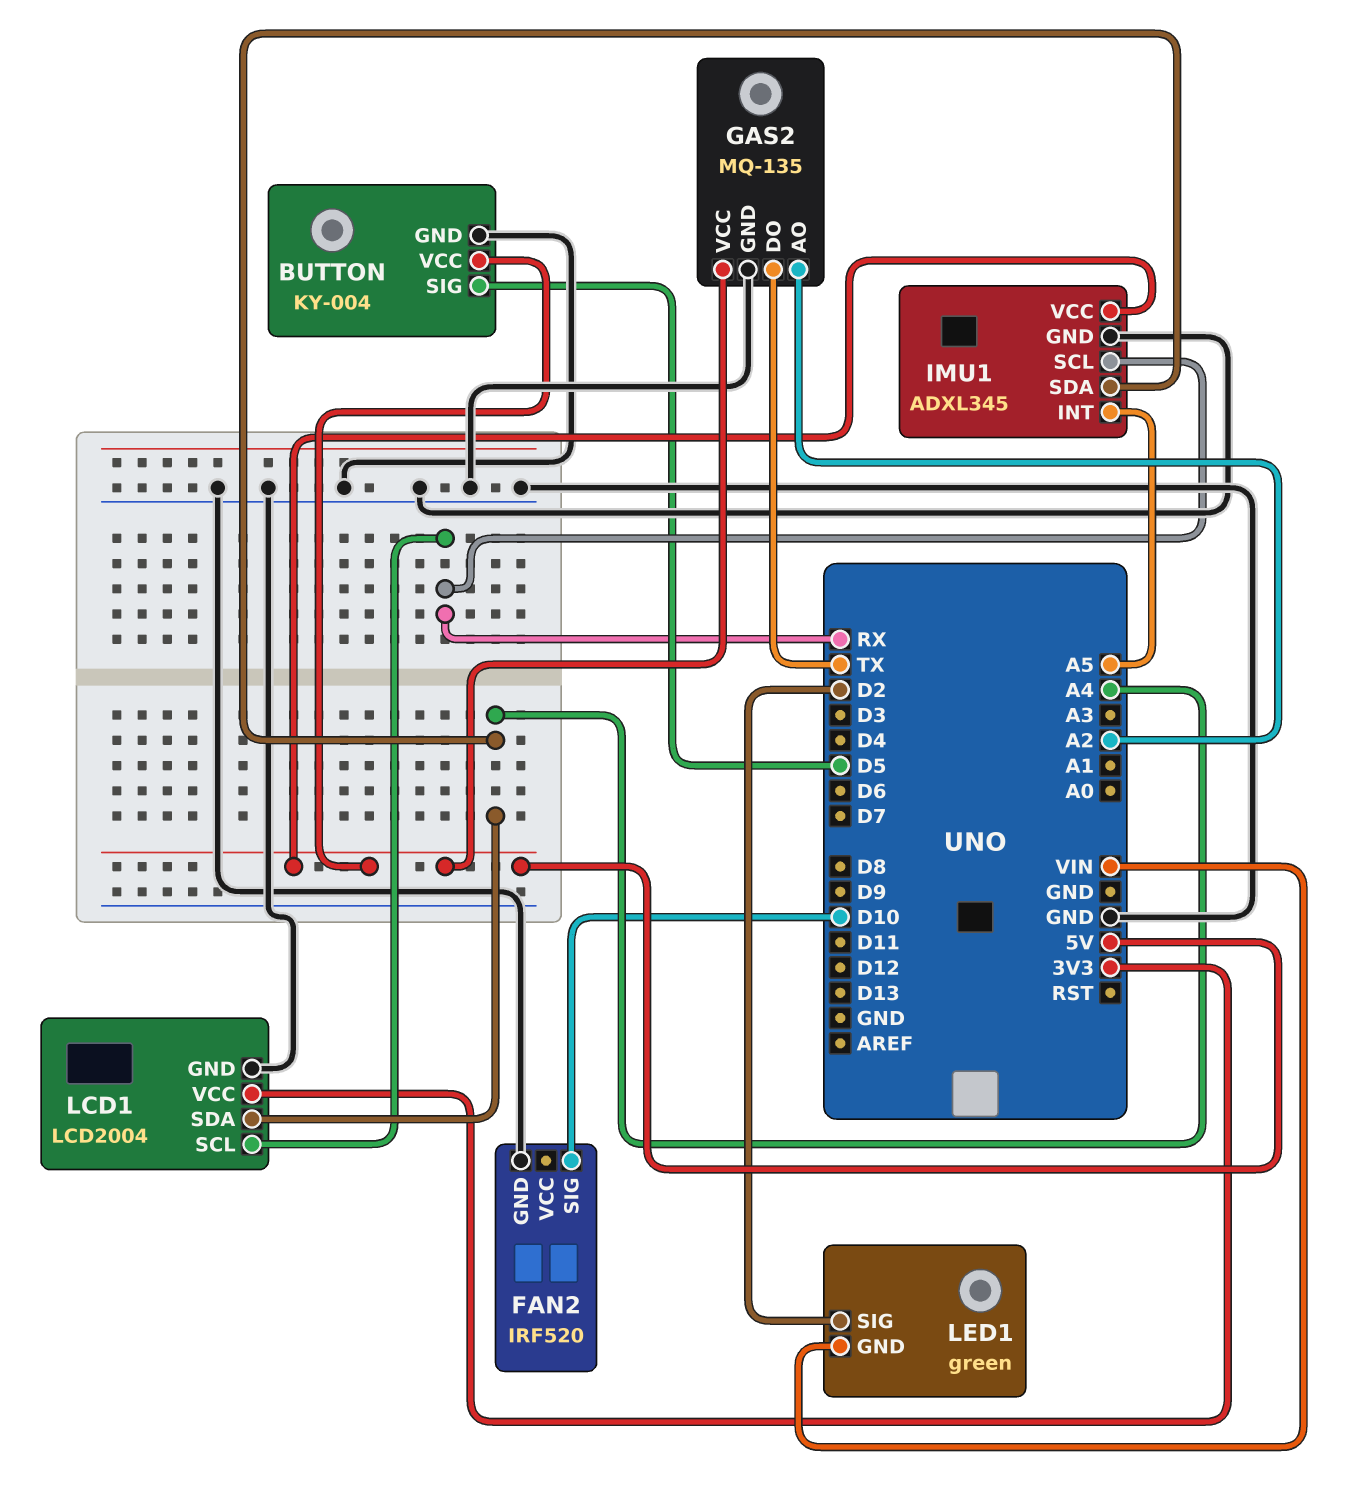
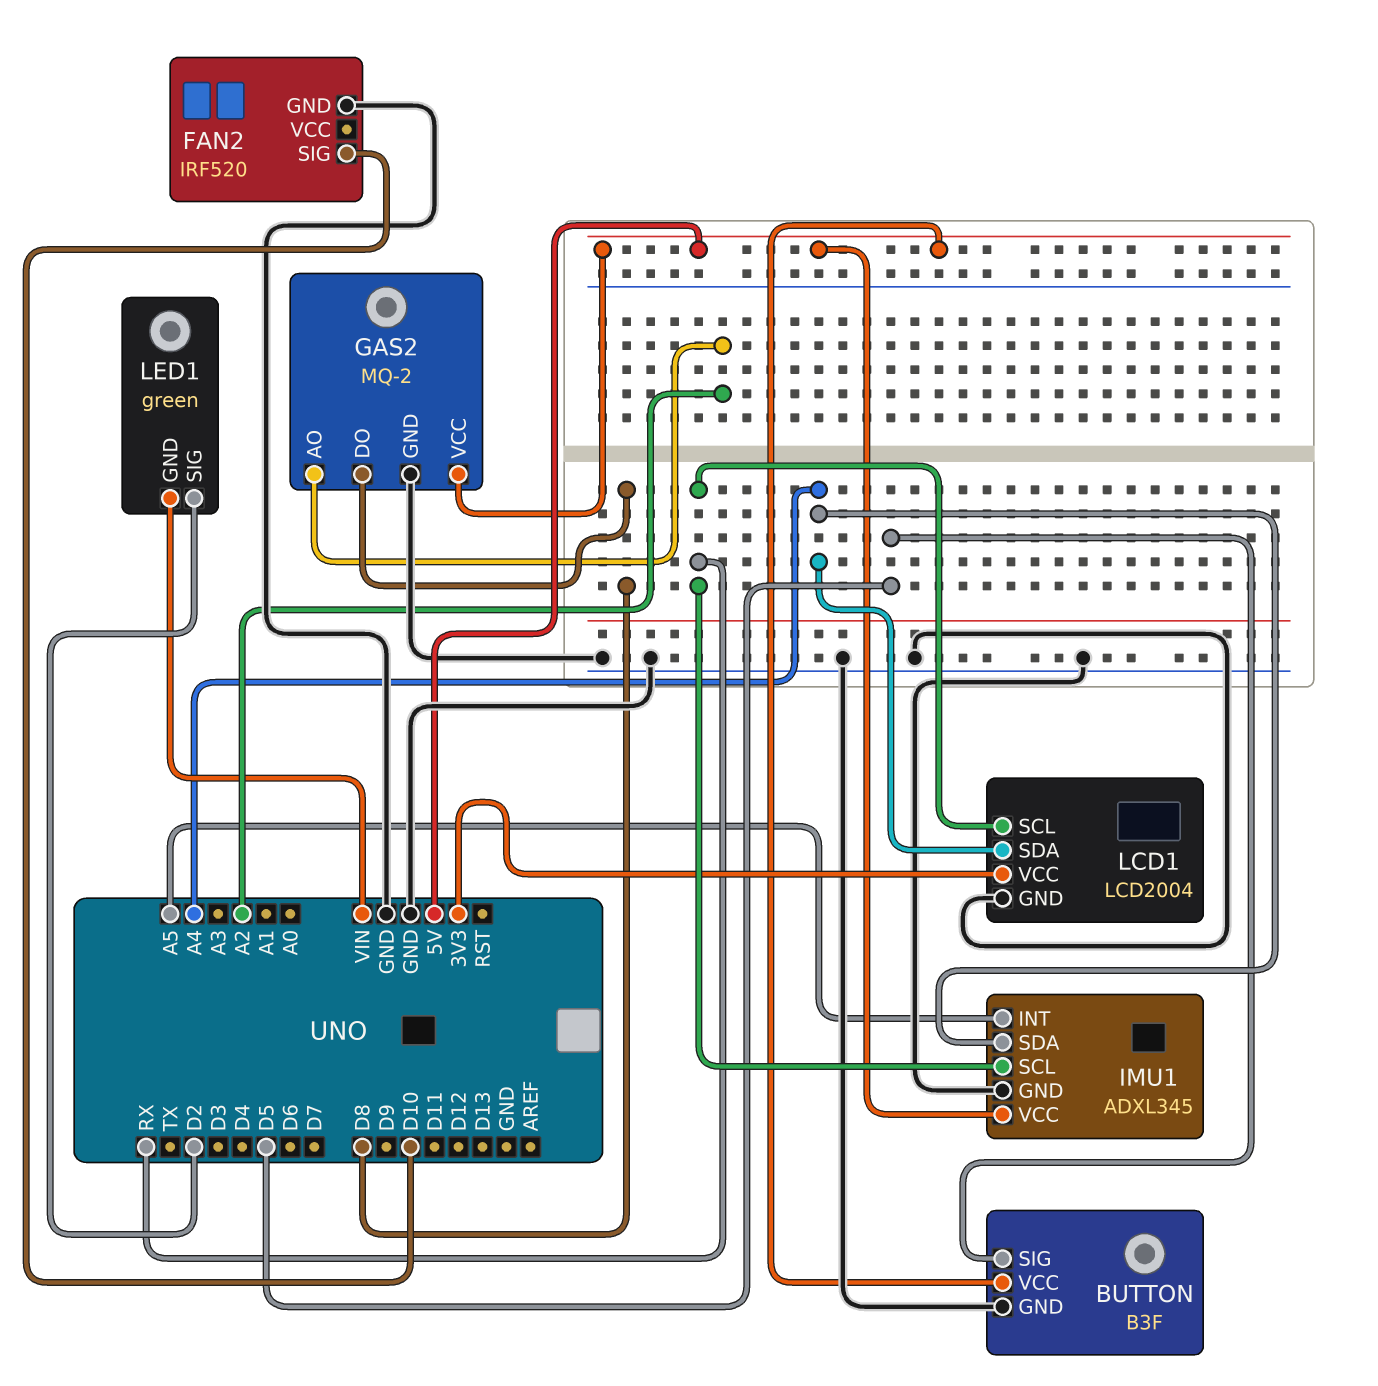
BUTTON: KY-004 -> B3F
GAS2: MQ-135 -> MQ-2
GAS2 pin DO: TX -> D8

